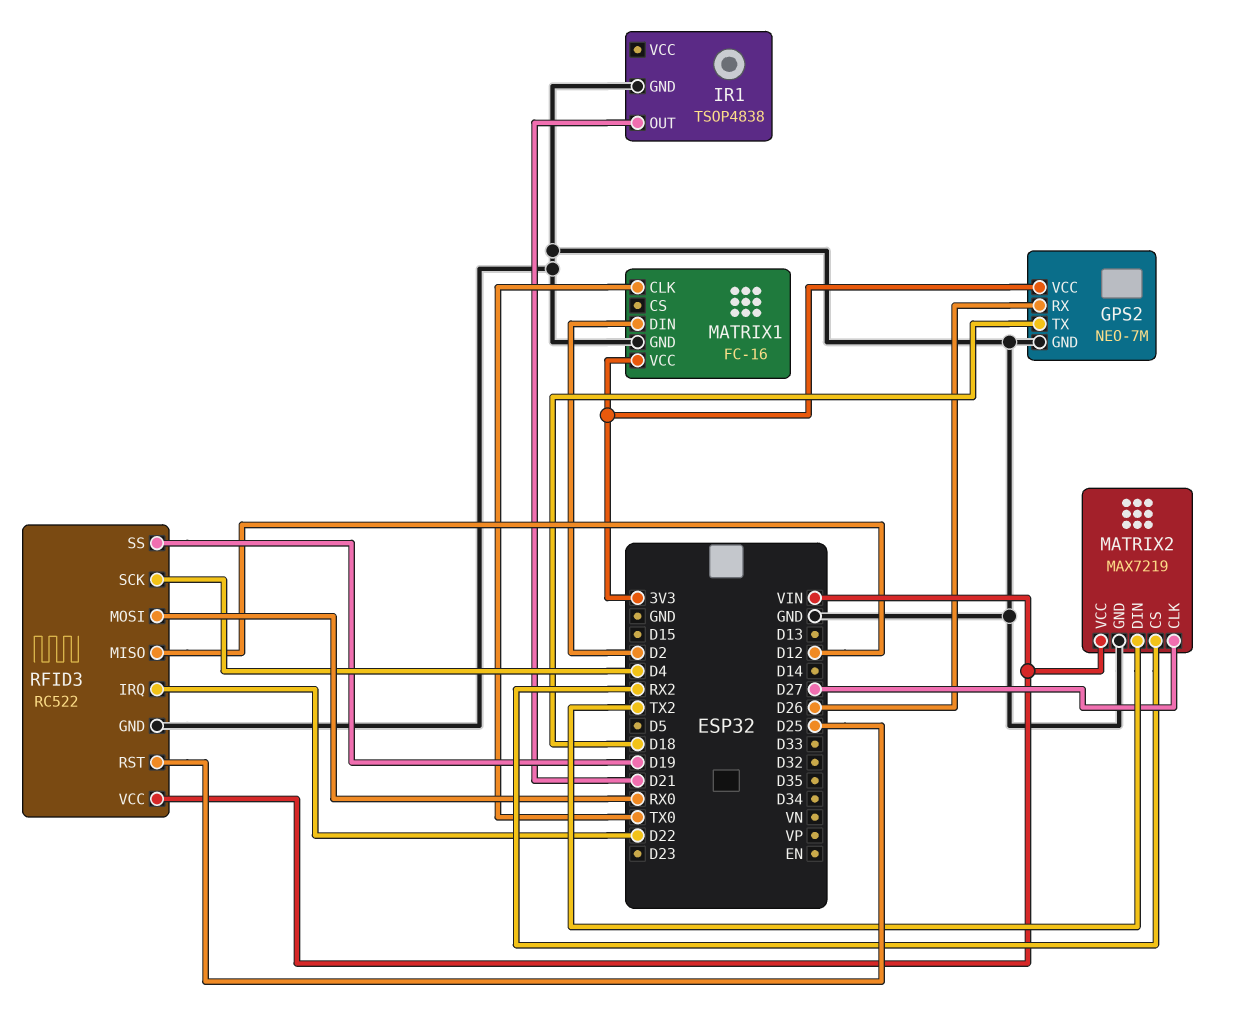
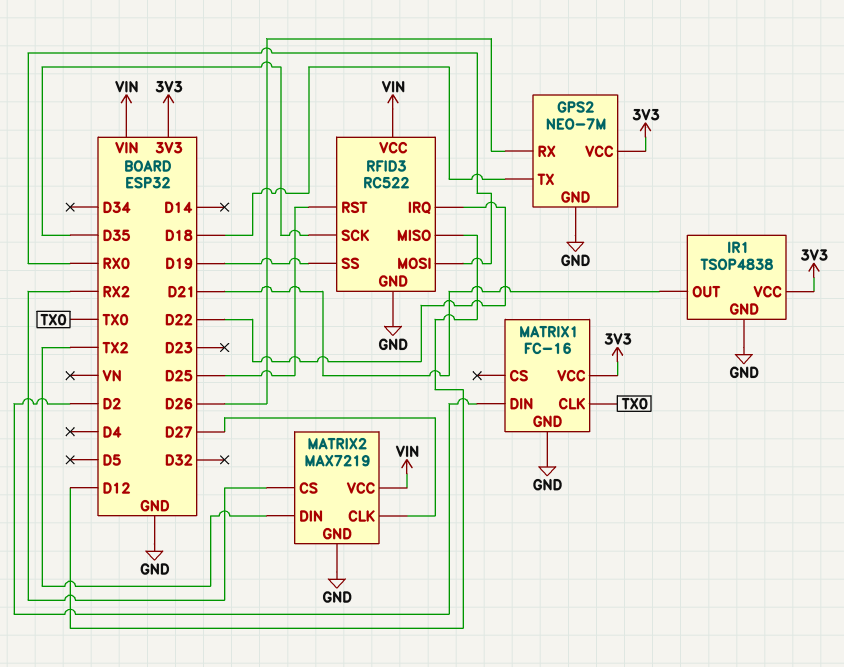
IR1 pin VCC: none -> 3V3
RFID3 pin SCK: D4 -> D35

